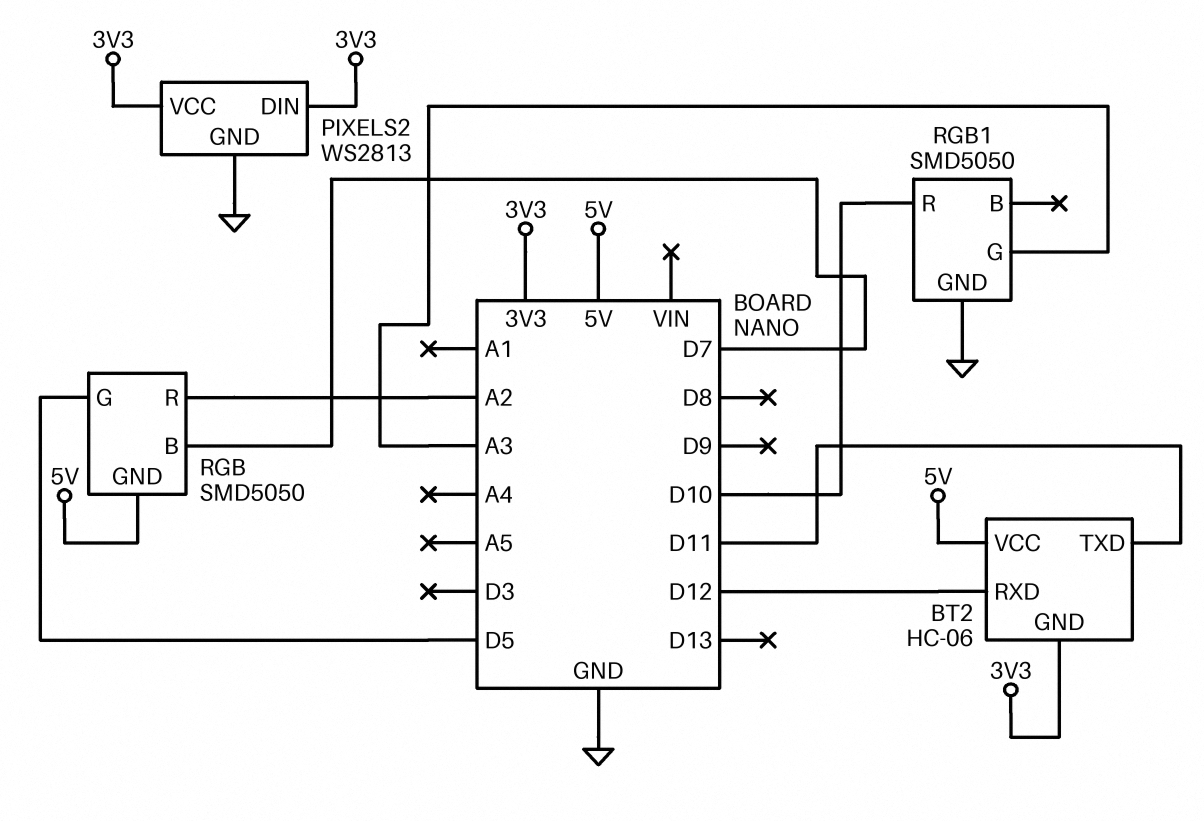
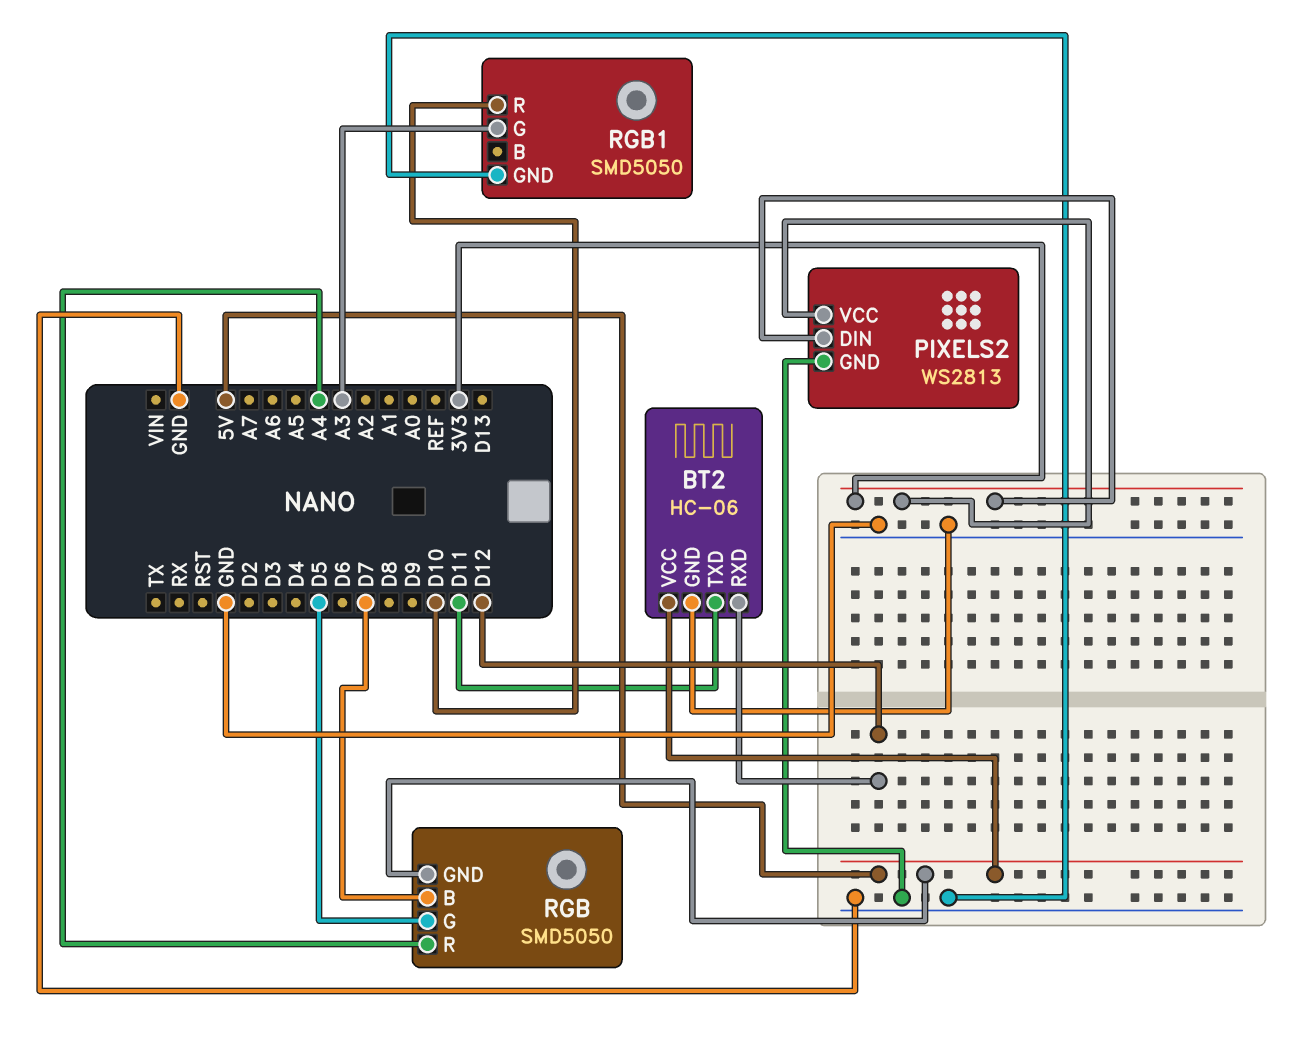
BT2 pin GND: 3V3 -> GND
RGB pin R: A2 -> A4

